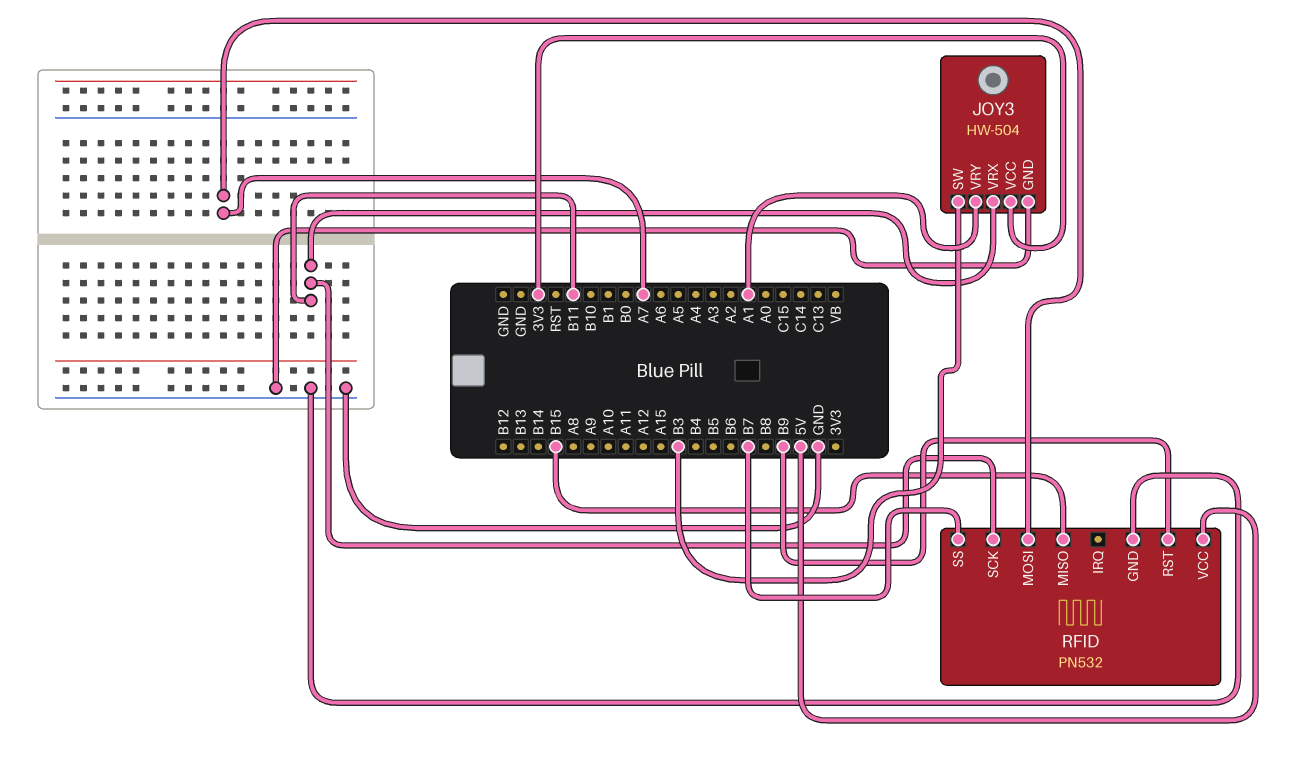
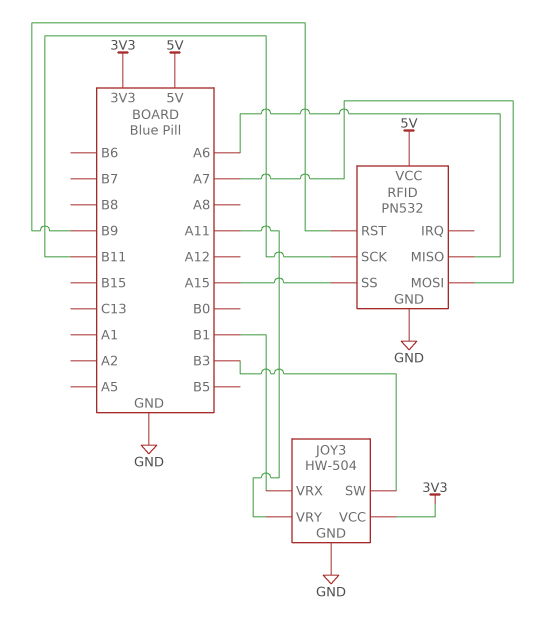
JOY3 pin VRX: B11 -> B1
JOY3 pin VRY: A1 -> A11
RFID pin MISO: B15 -> A6
RFID pin SS: B7 -> A15

